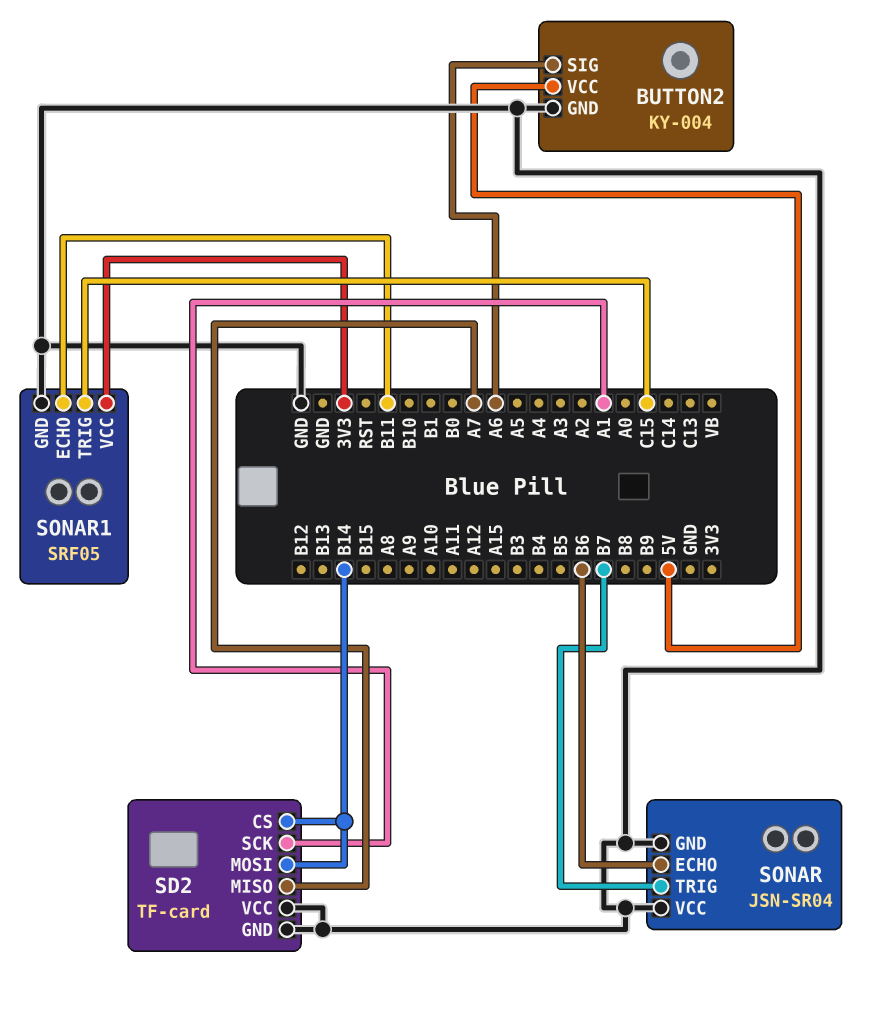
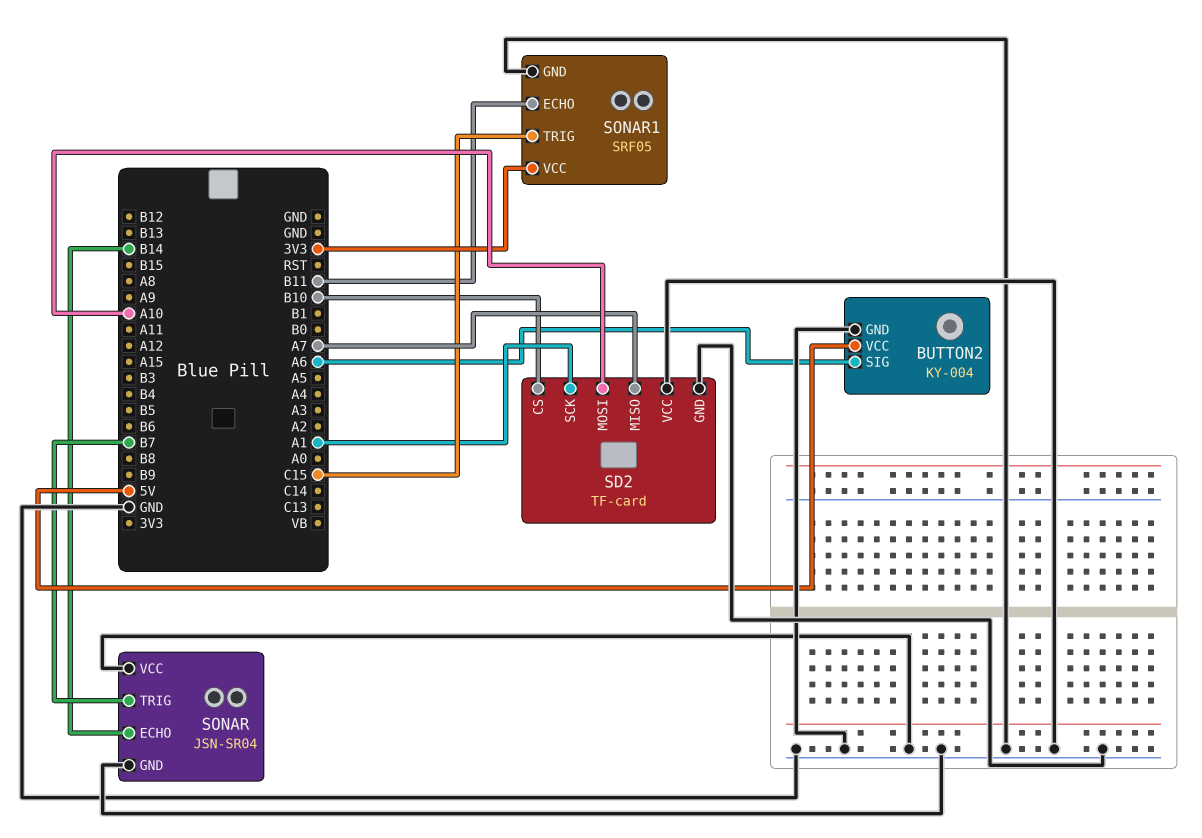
SD2 pin CS: B14 -> B10
SD2 pin MOSI: B14 -> A10
SONAR pin ECHO: B6 -> B14

